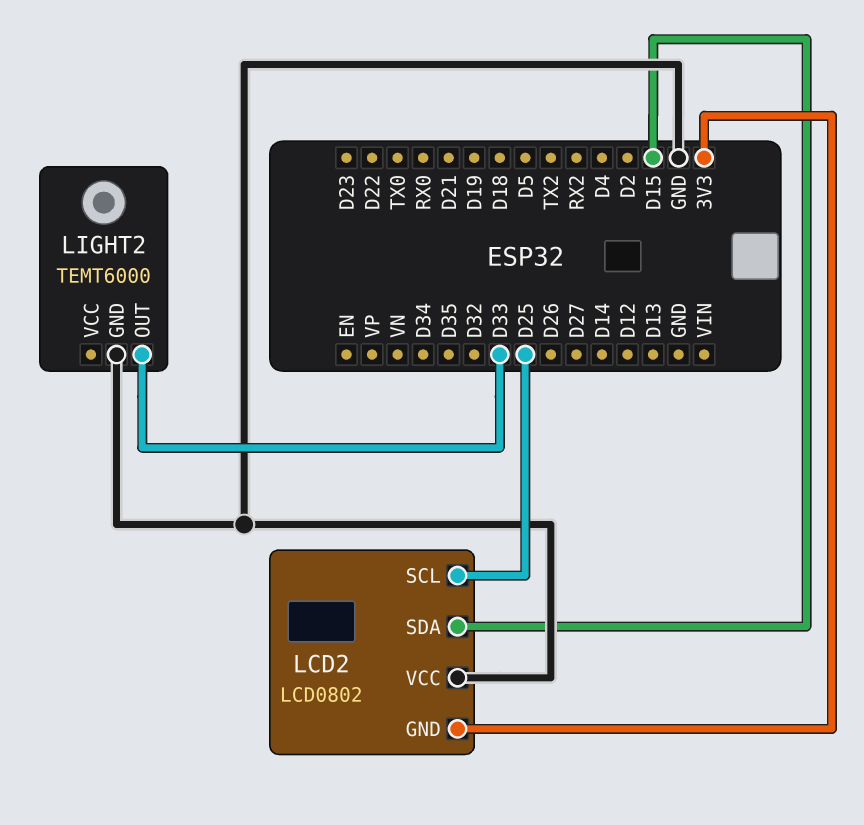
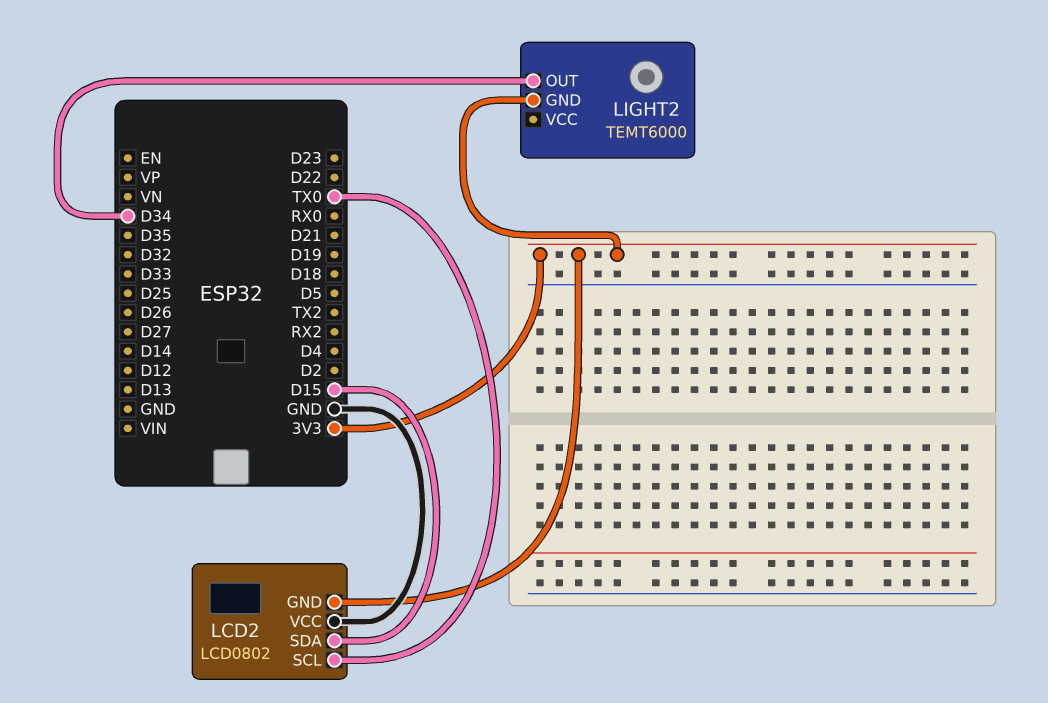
LCD2 pin SCL: D25 -> TX0
LIGHT2 pin GND: GND -> 3V3
LIGHT2 pin OUT: D33 -> D34

